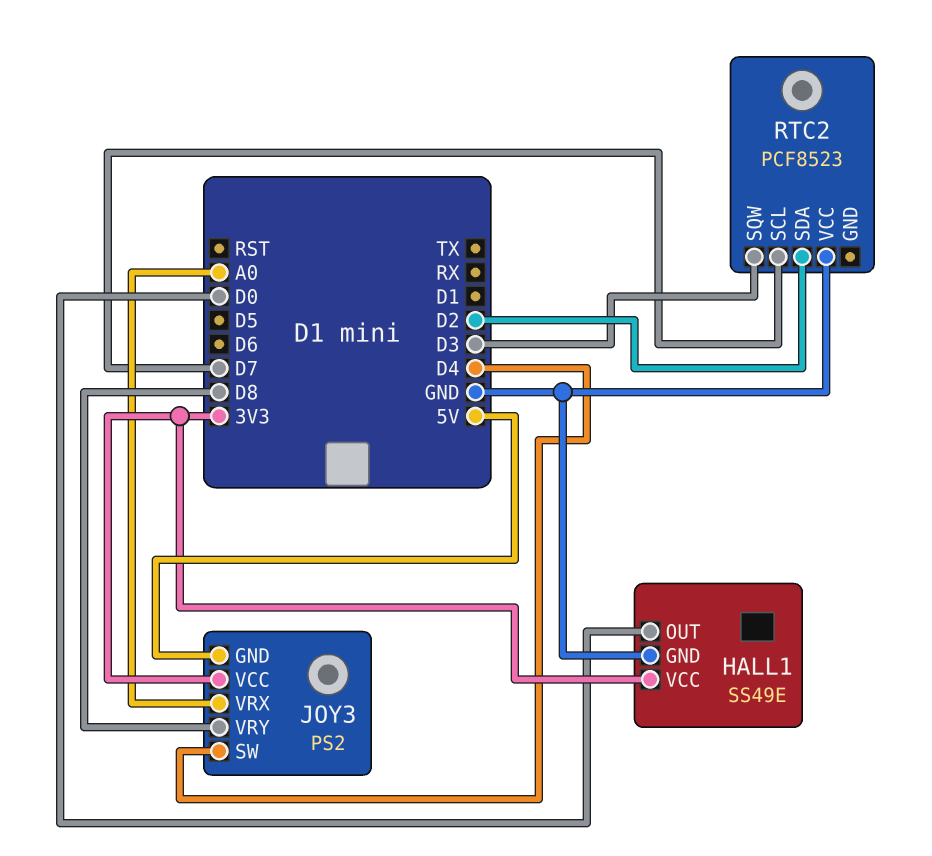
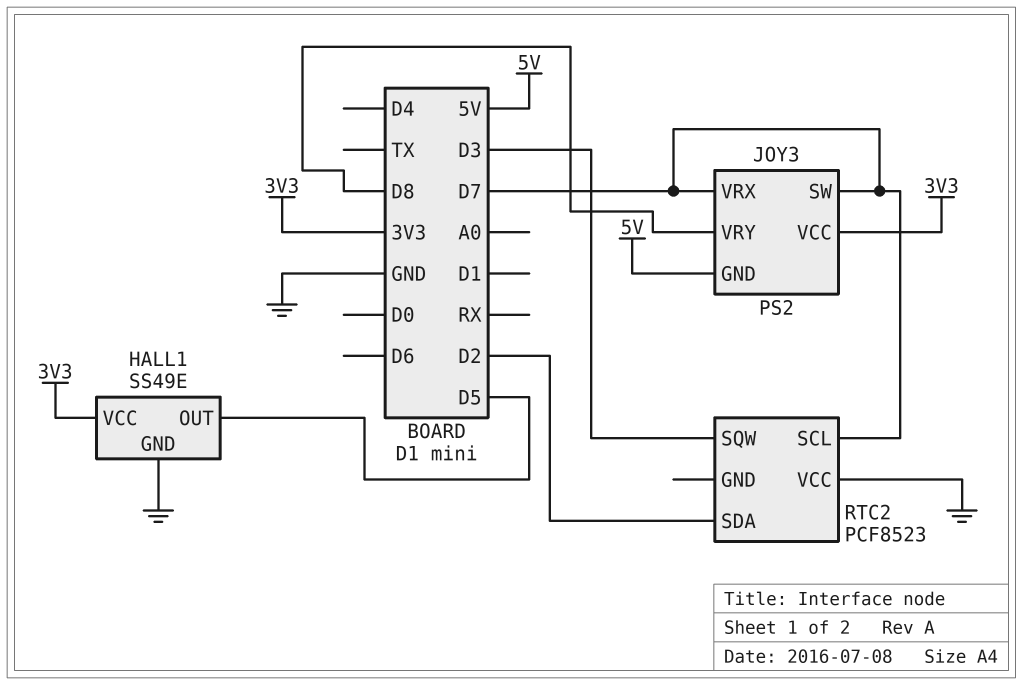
HALL1 pin OUT: D0 -> D5
JOY3 pin SW: D4 -> D7
JOY3 pin VRX: A0 -> D7

